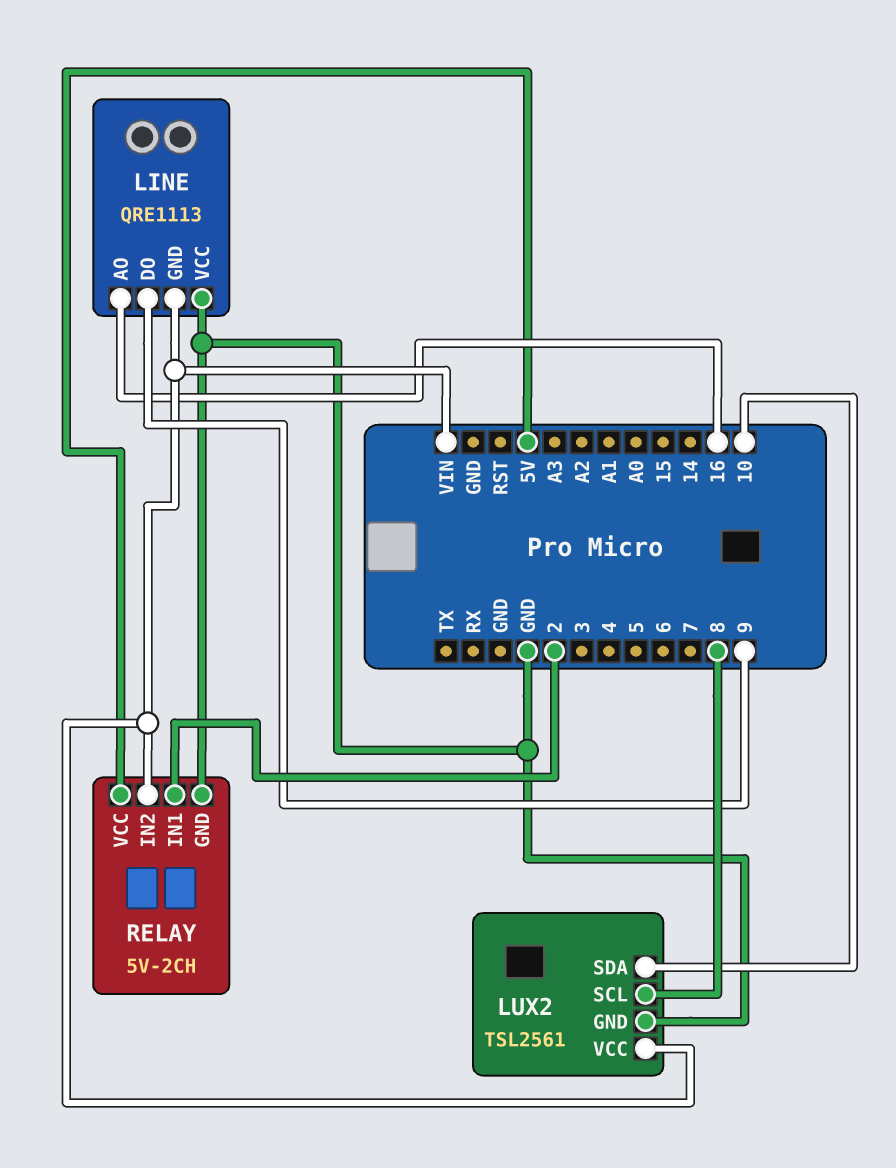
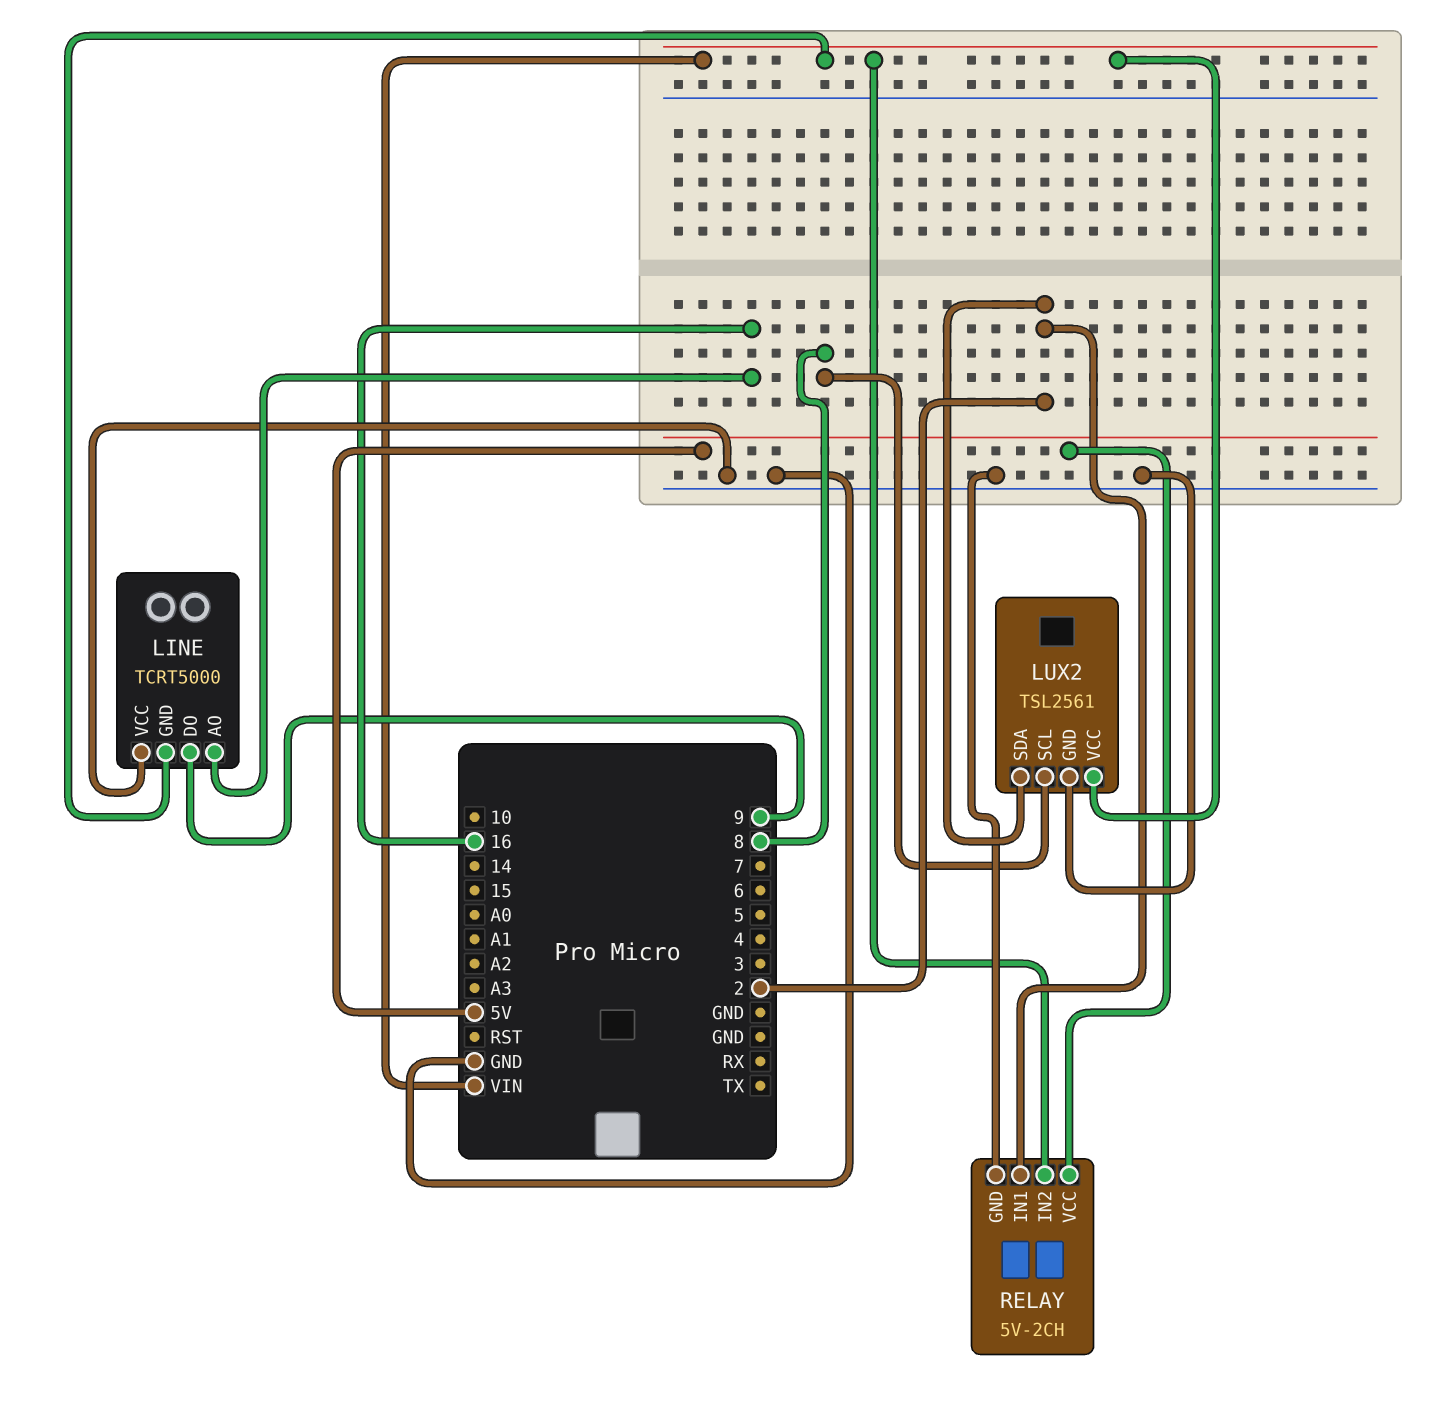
LINE: QRE1113 -> TCRT5000
LUX2 pin SDA: 10 -> 2

